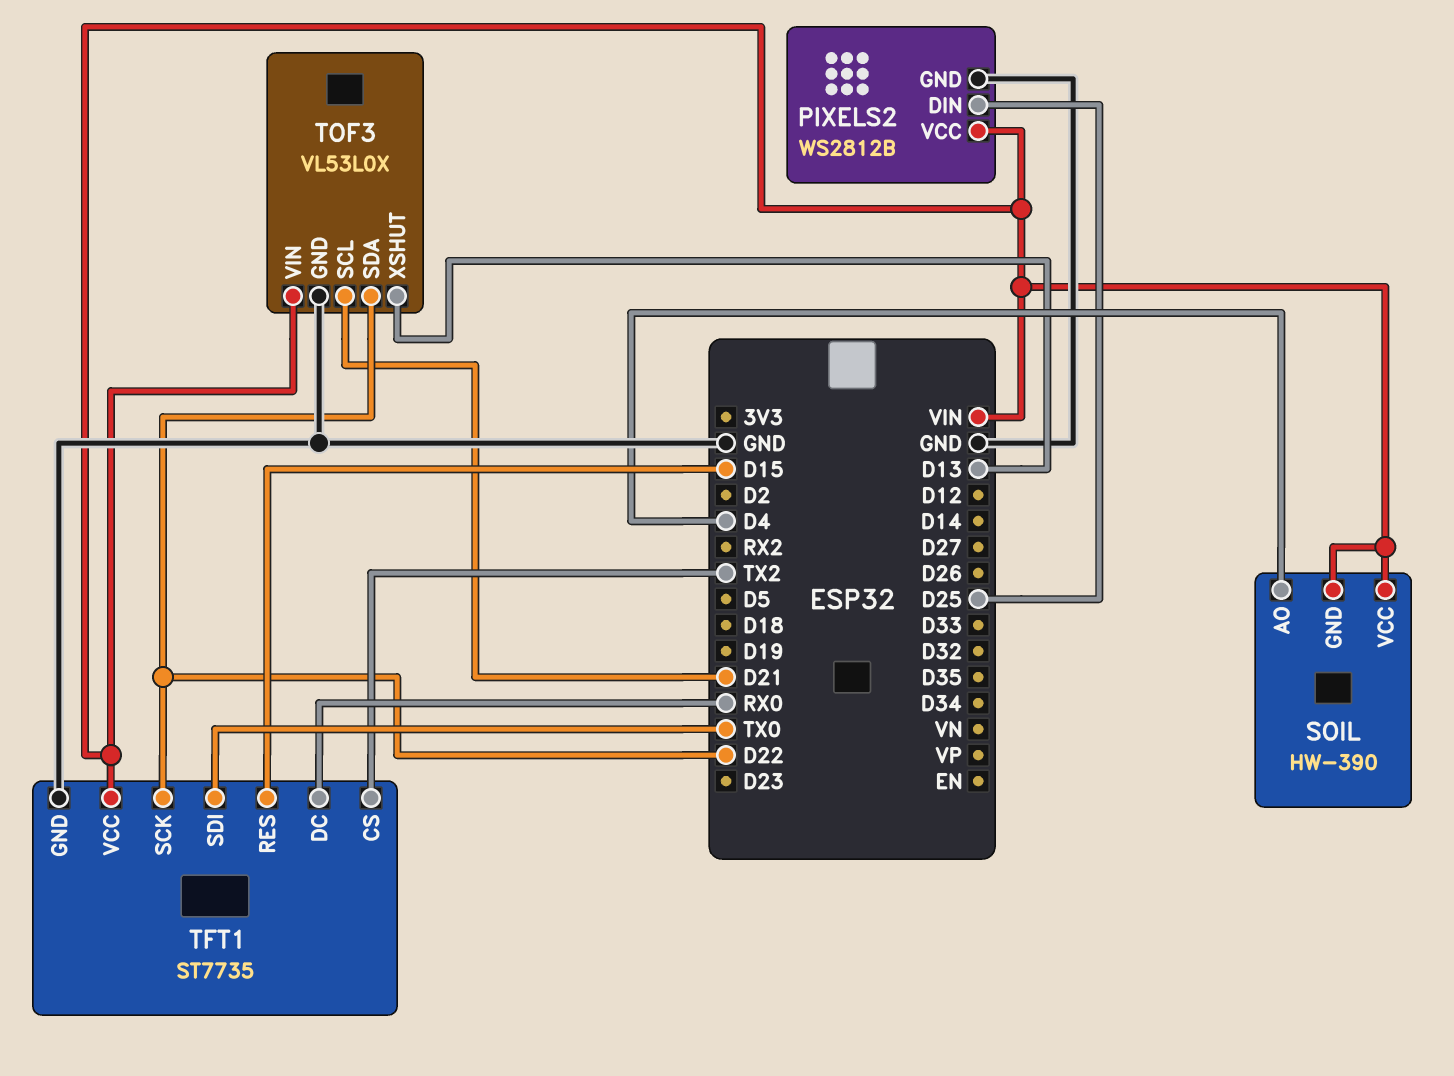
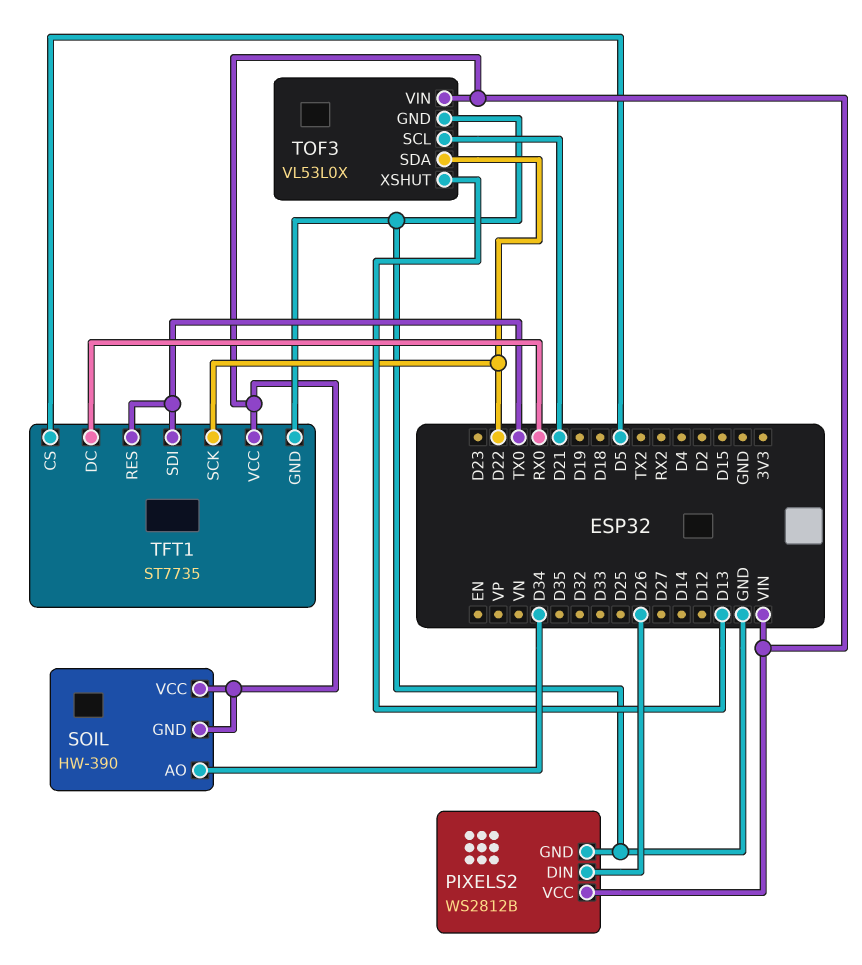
PIXELS2 pin DIN: D25 -> D26
SOIL pin AO: D4 -> D34
TFT1 pin CS: TX2 -> D5
TFT1 pin RES: D15 -> TX0

